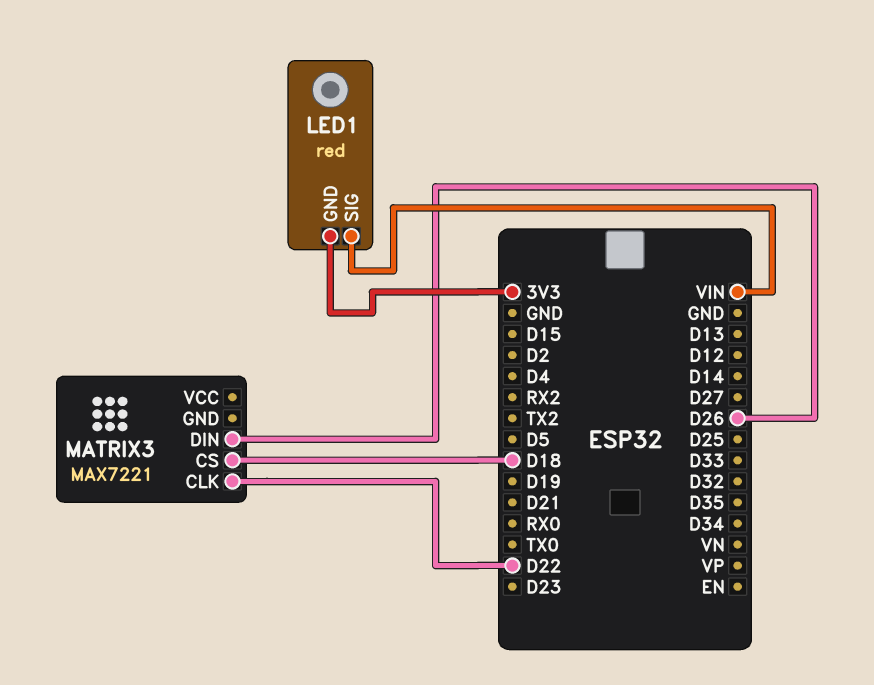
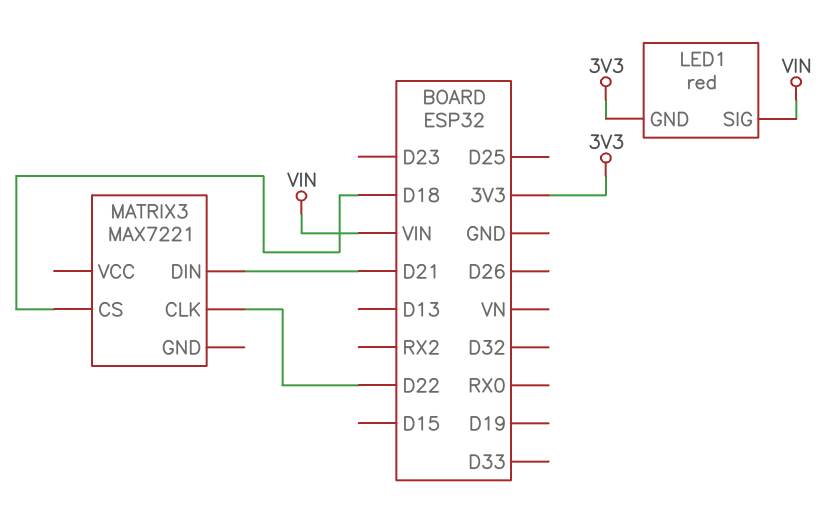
MATRIX3 pin DIN: D26 -> D21

